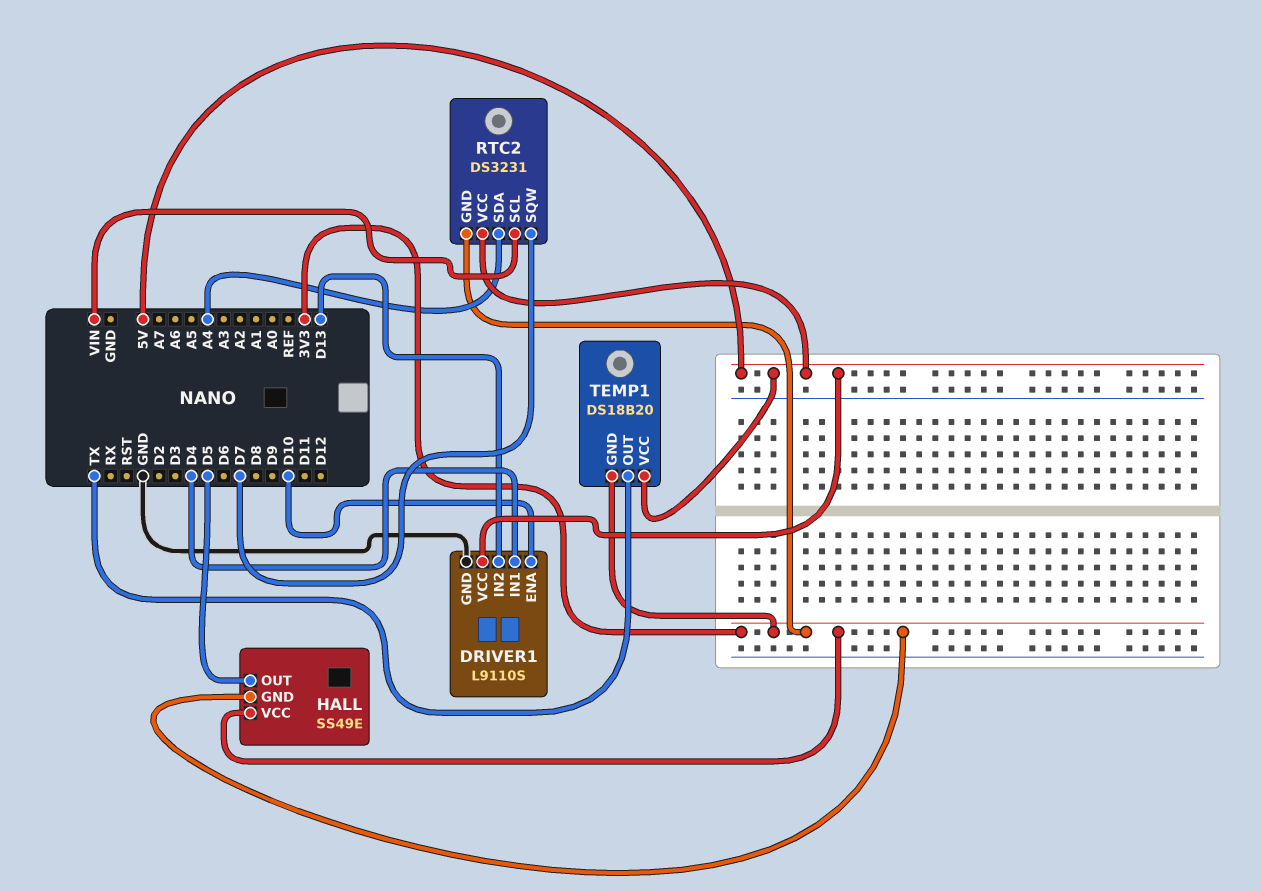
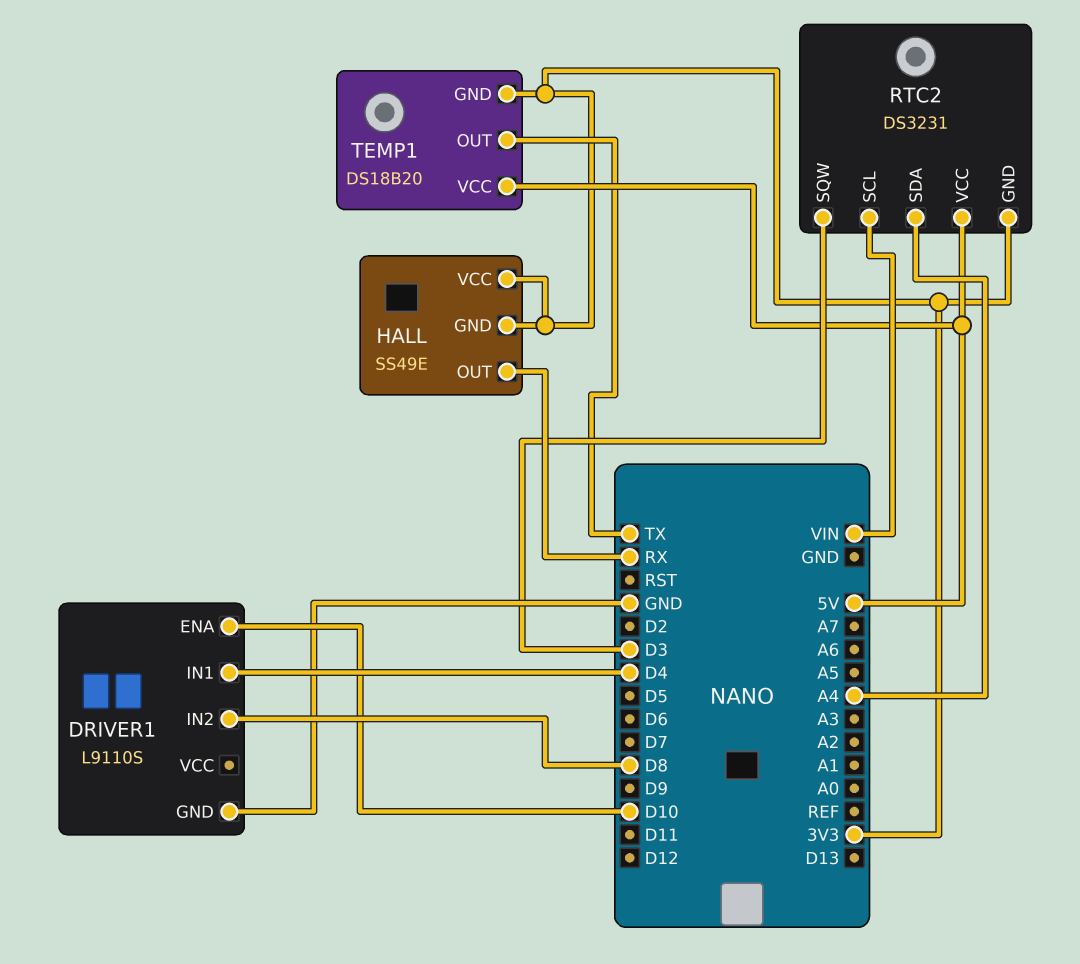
DRIVER1 pin IN2: D13 -> D8
DRIVER1 pin VCC: 5V -> none
HALL pin OUT: D5 -> RX
RTC2 pin SQW: D7 -> D3

